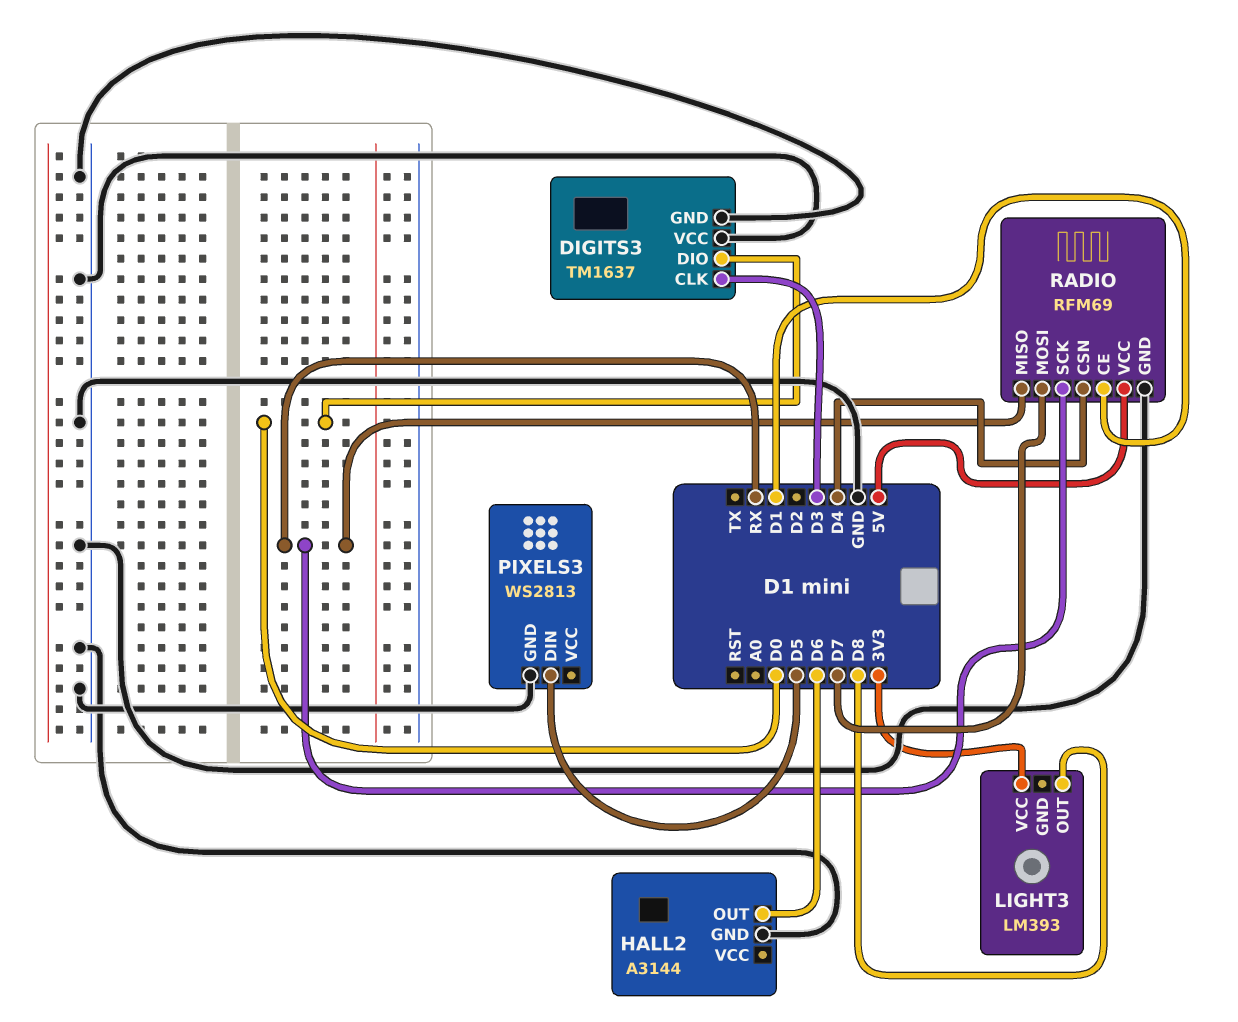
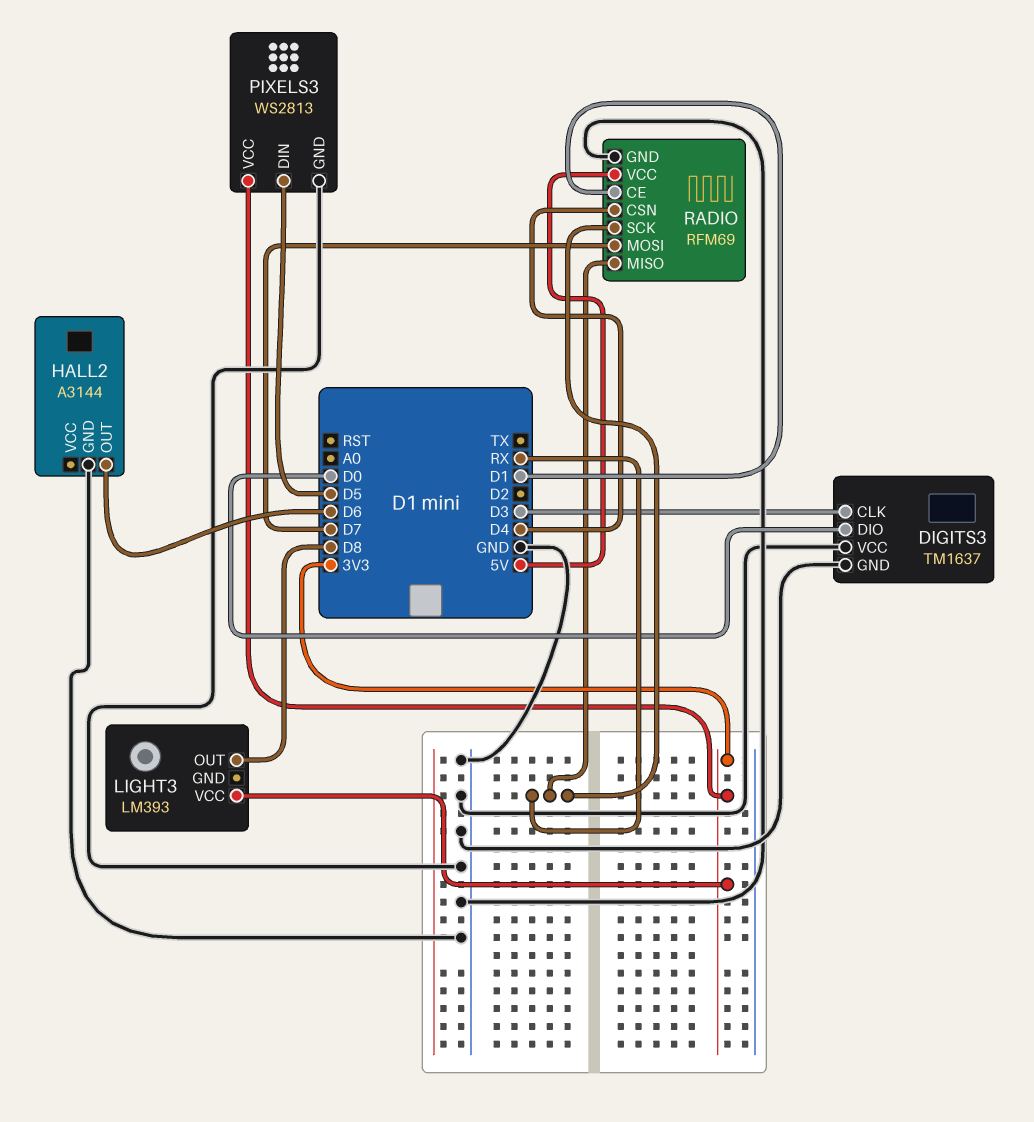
PIXELS3 pin VCC: none -> 3V3

